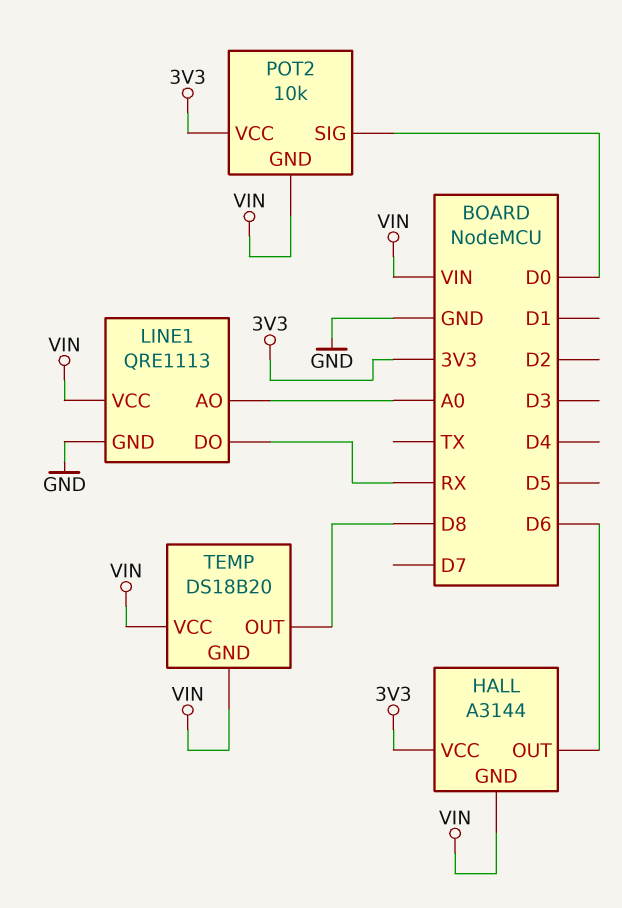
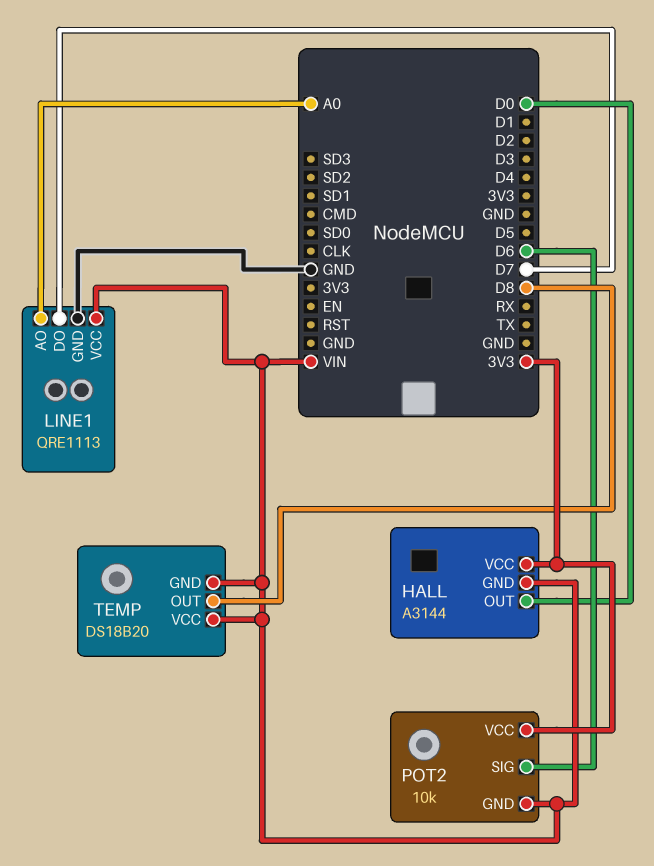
HALL pin OUT: D6 -> D0
LINE1 pin DO: RX -> D7
POT2 pin SIG: D0 -> D6

